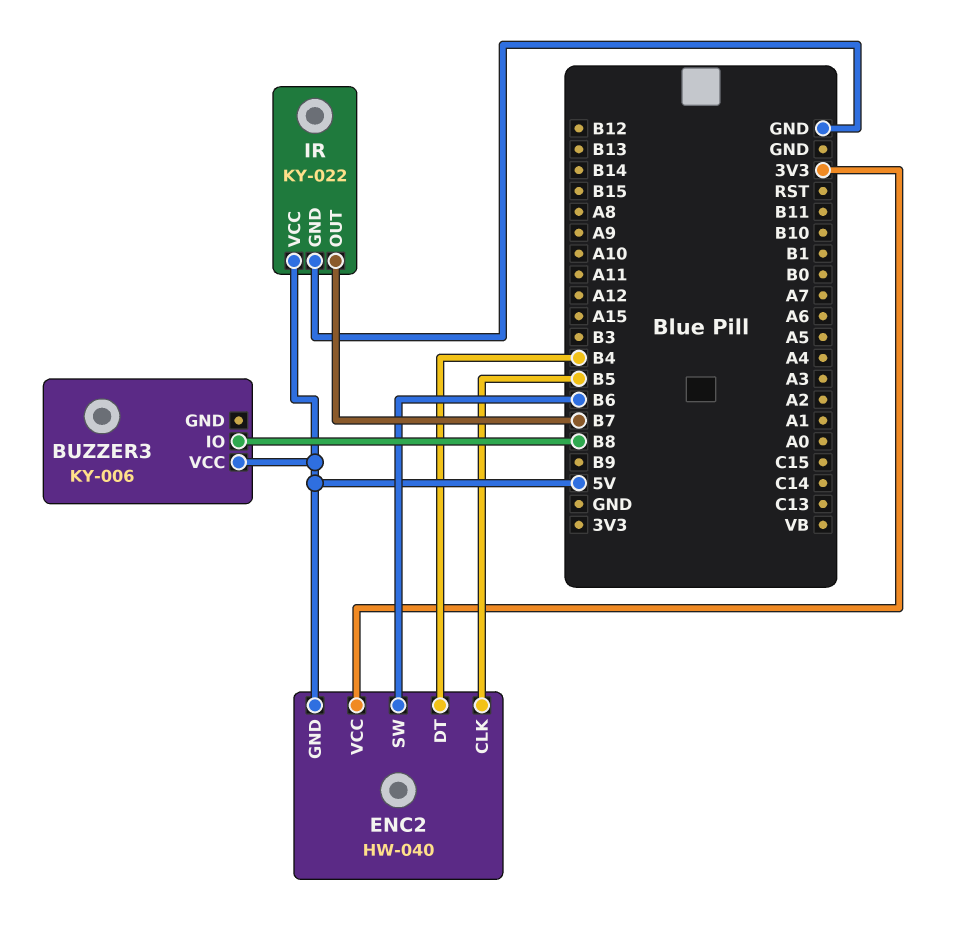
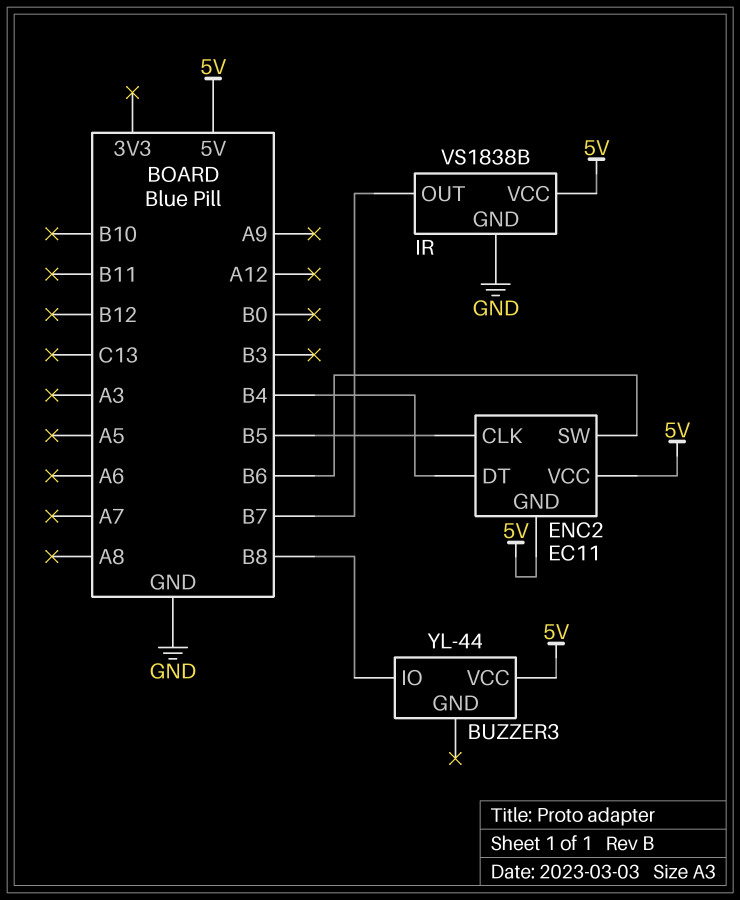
BUZZER3: KY-006 -> YL-44
ENC2: HW-040 -> EC11
ENC2 pin VCC: 3V3 -> 5V
IR: KY-022 -> VS1838B

